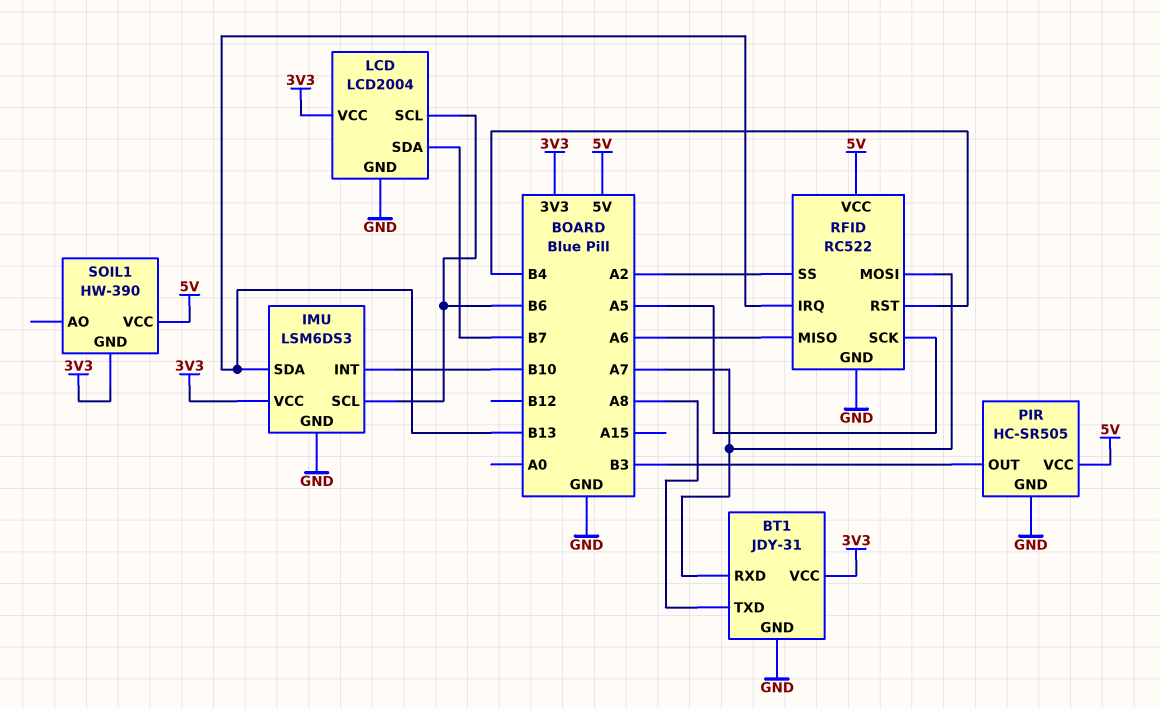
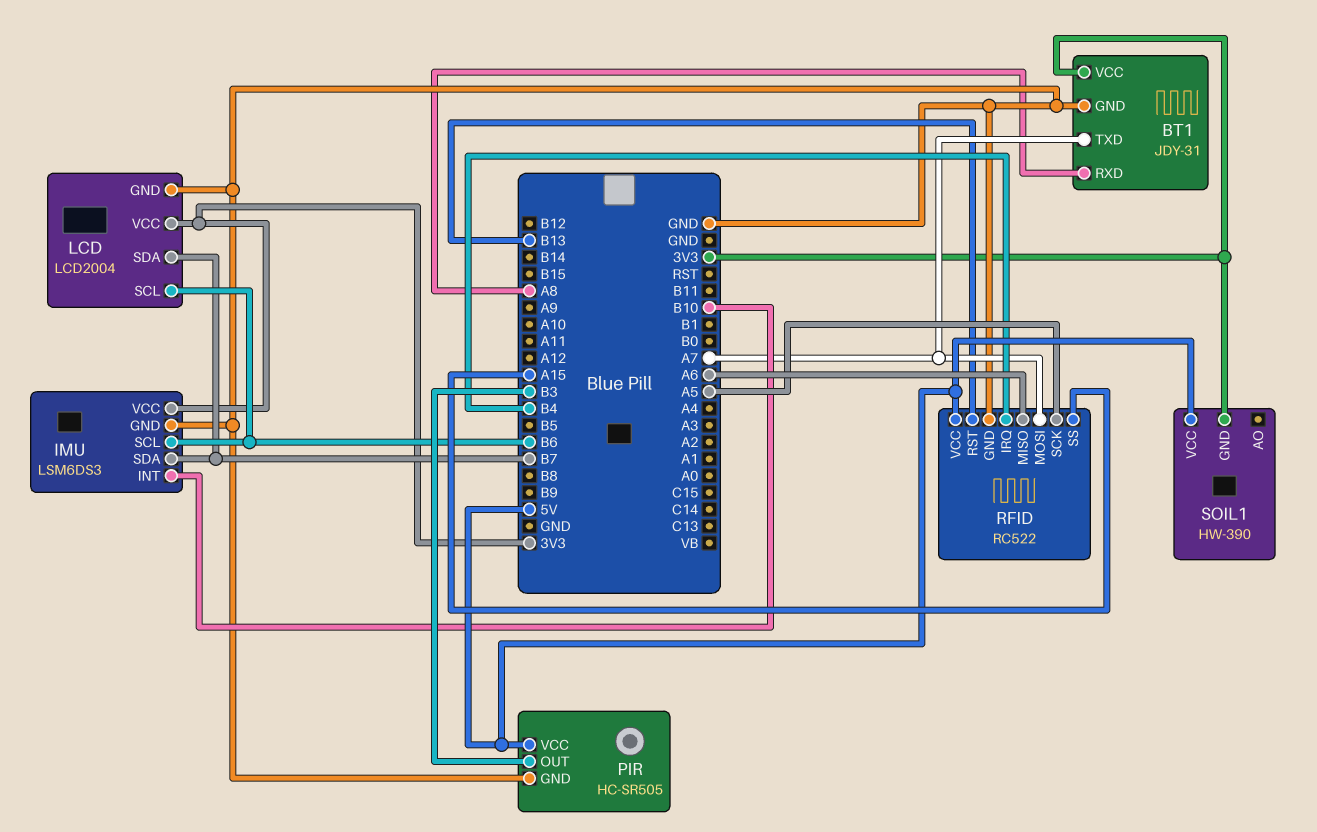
BT1 pin RXD: A7 -> A8
BT1 pin TXD: A8 -> A7
IMU pin SDA: B13 -> B7
RFID pin IRQ: B13 -> B4
RFID pin RST: B4 -> B13
RFID pin SS: A2 -> A15

